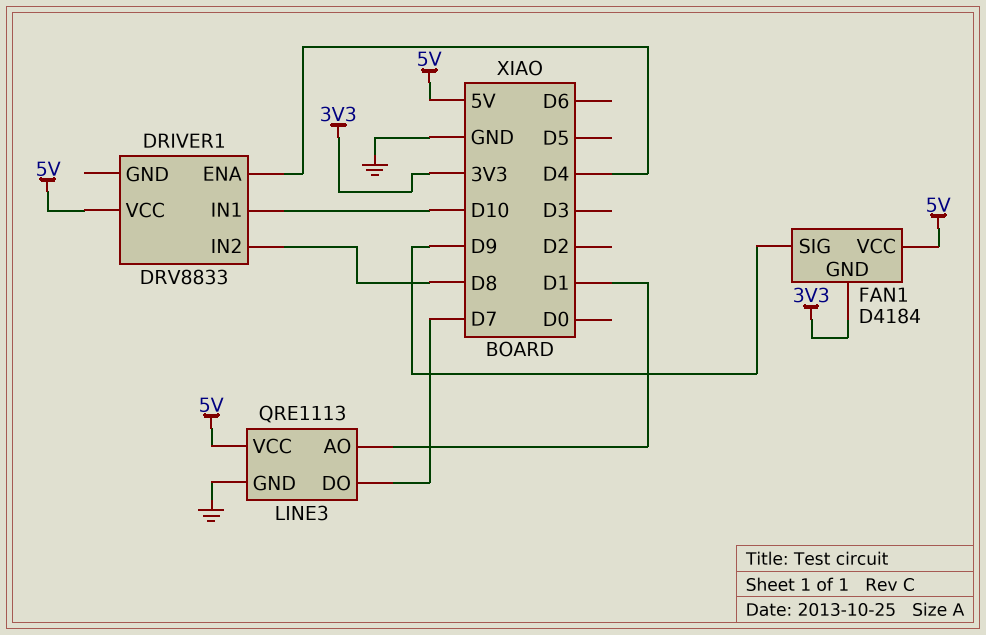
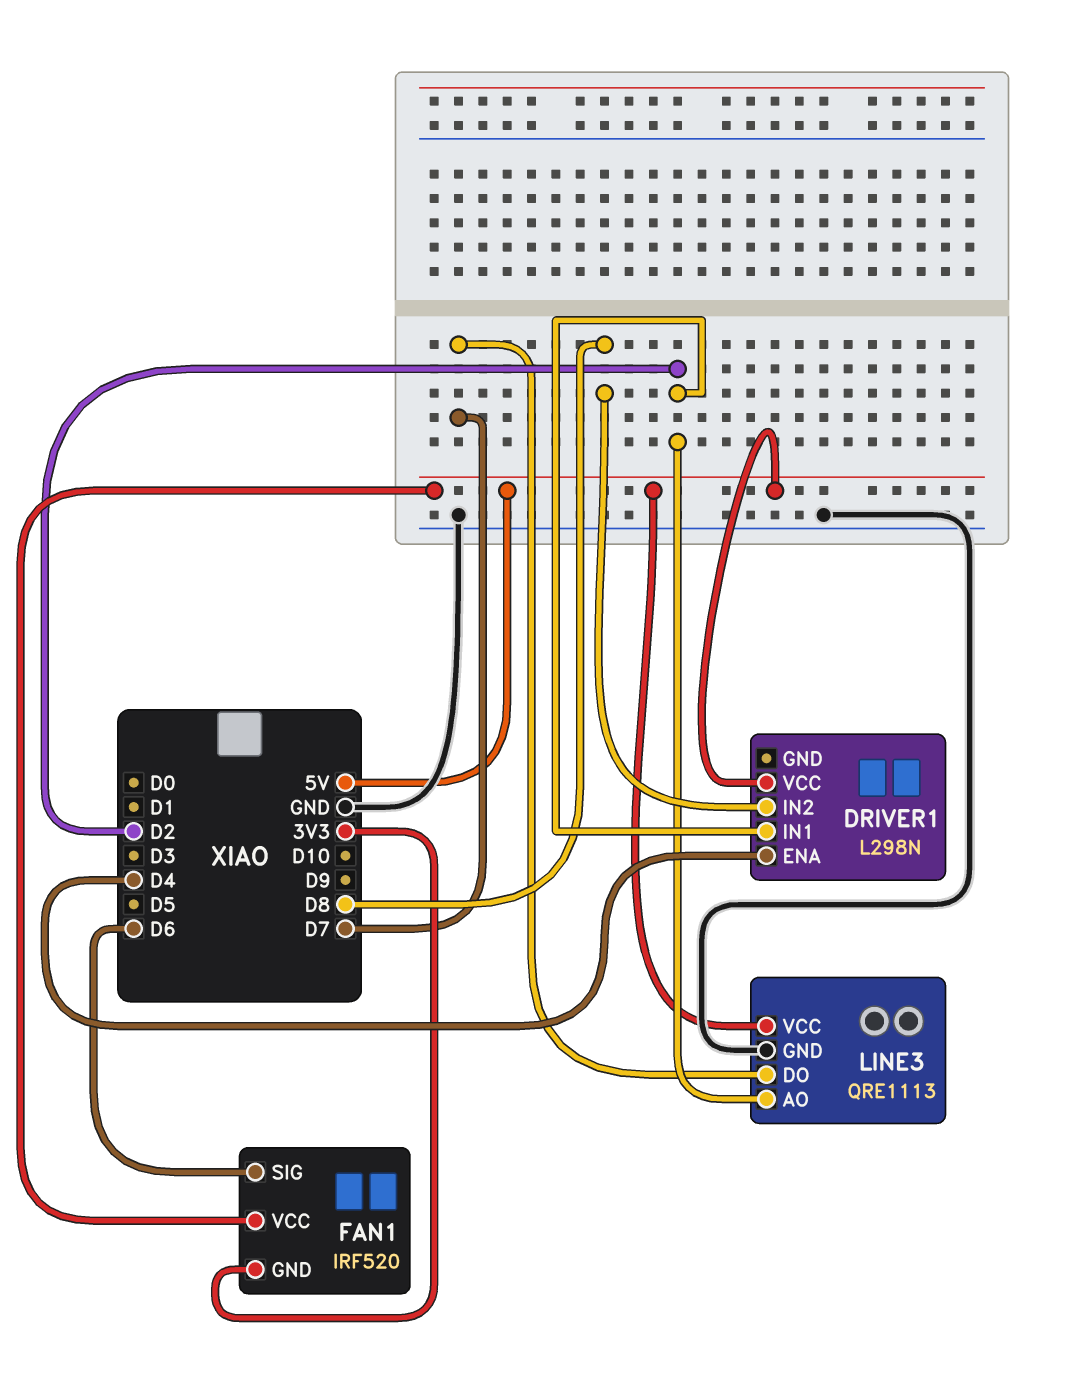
DRIVER1: DRV8833 -> L298N
DRIVER1 pin IN1: D10 -> D2
FAN1: D4184 -> IRF520
FAN1 pin SIG: D9 -> D6
LINE3 pin AO: D1 -> D2

